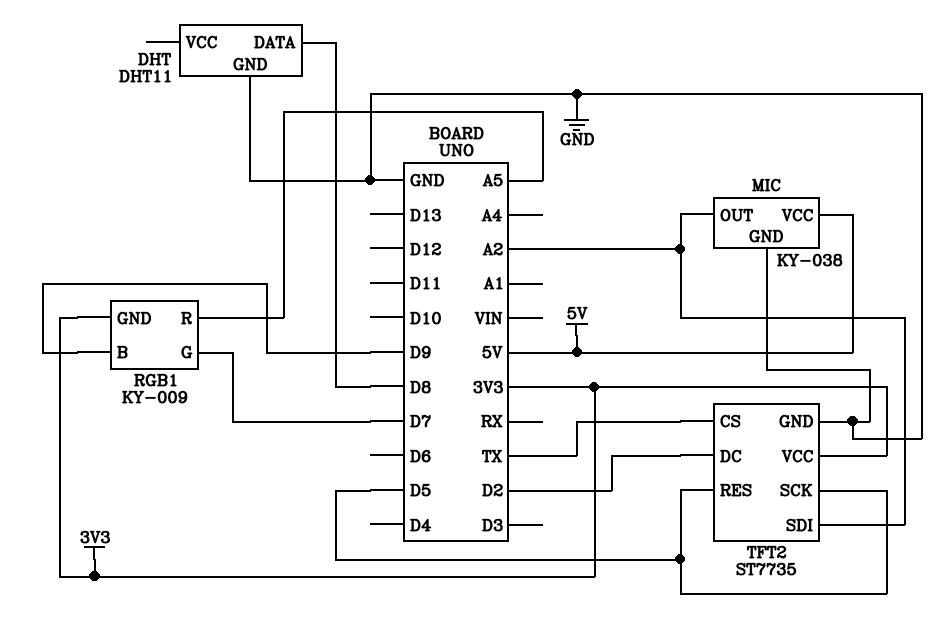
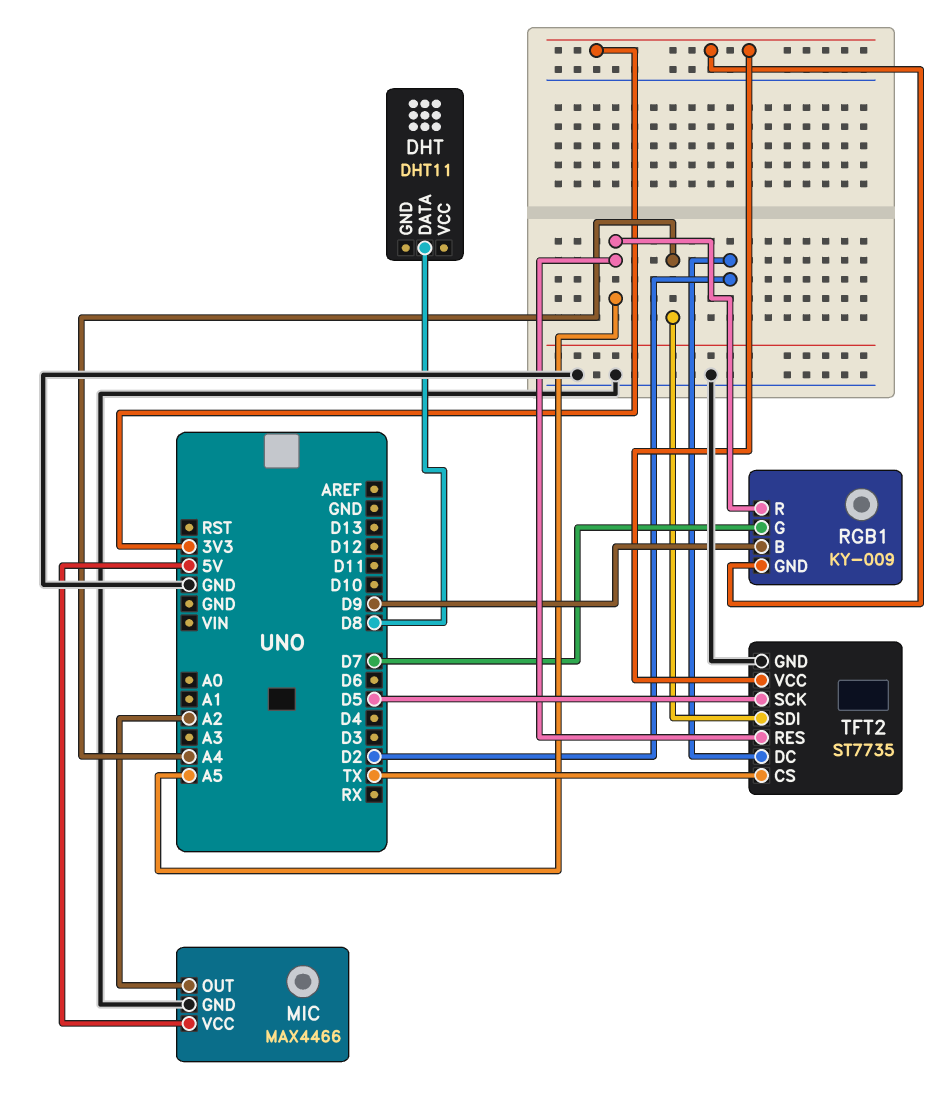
DHT pin GND: GND -> none
MIC: KY-038 -> MAX4466
TFT2 pin RES: D5 -> A5
TFT2 pin SDI: A2 -> A4

